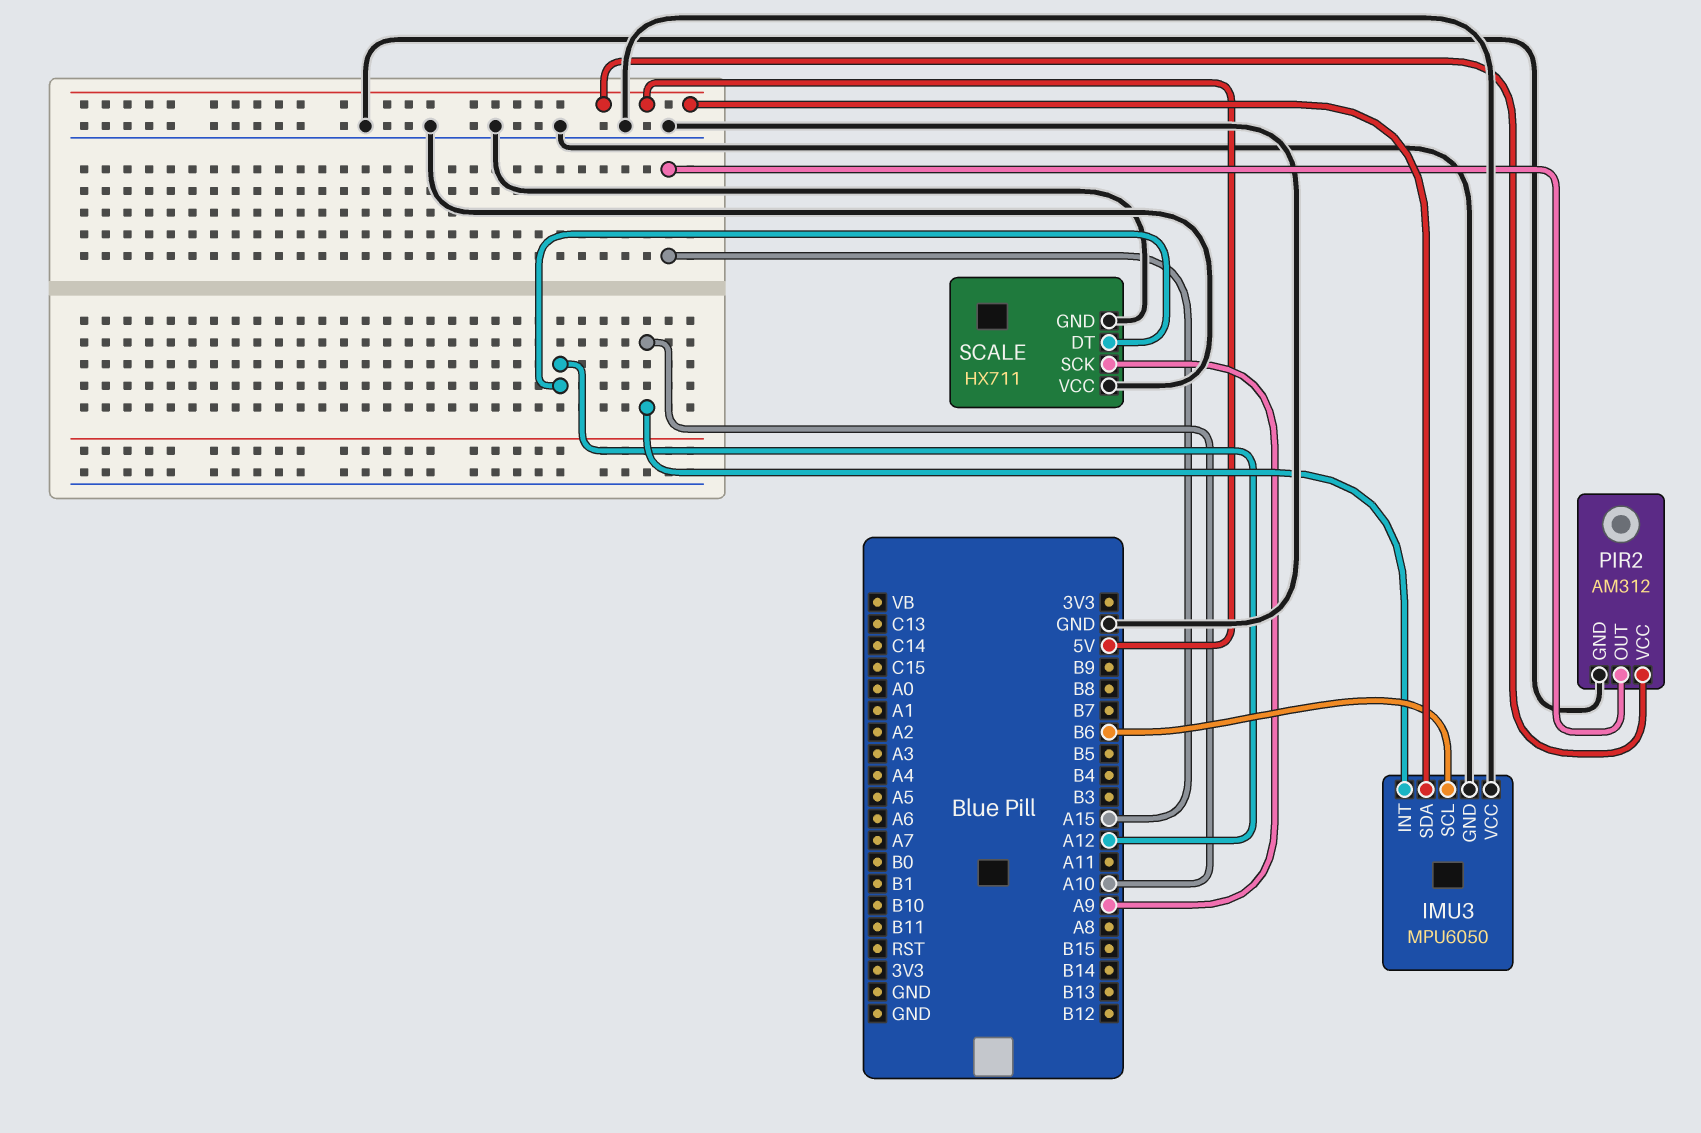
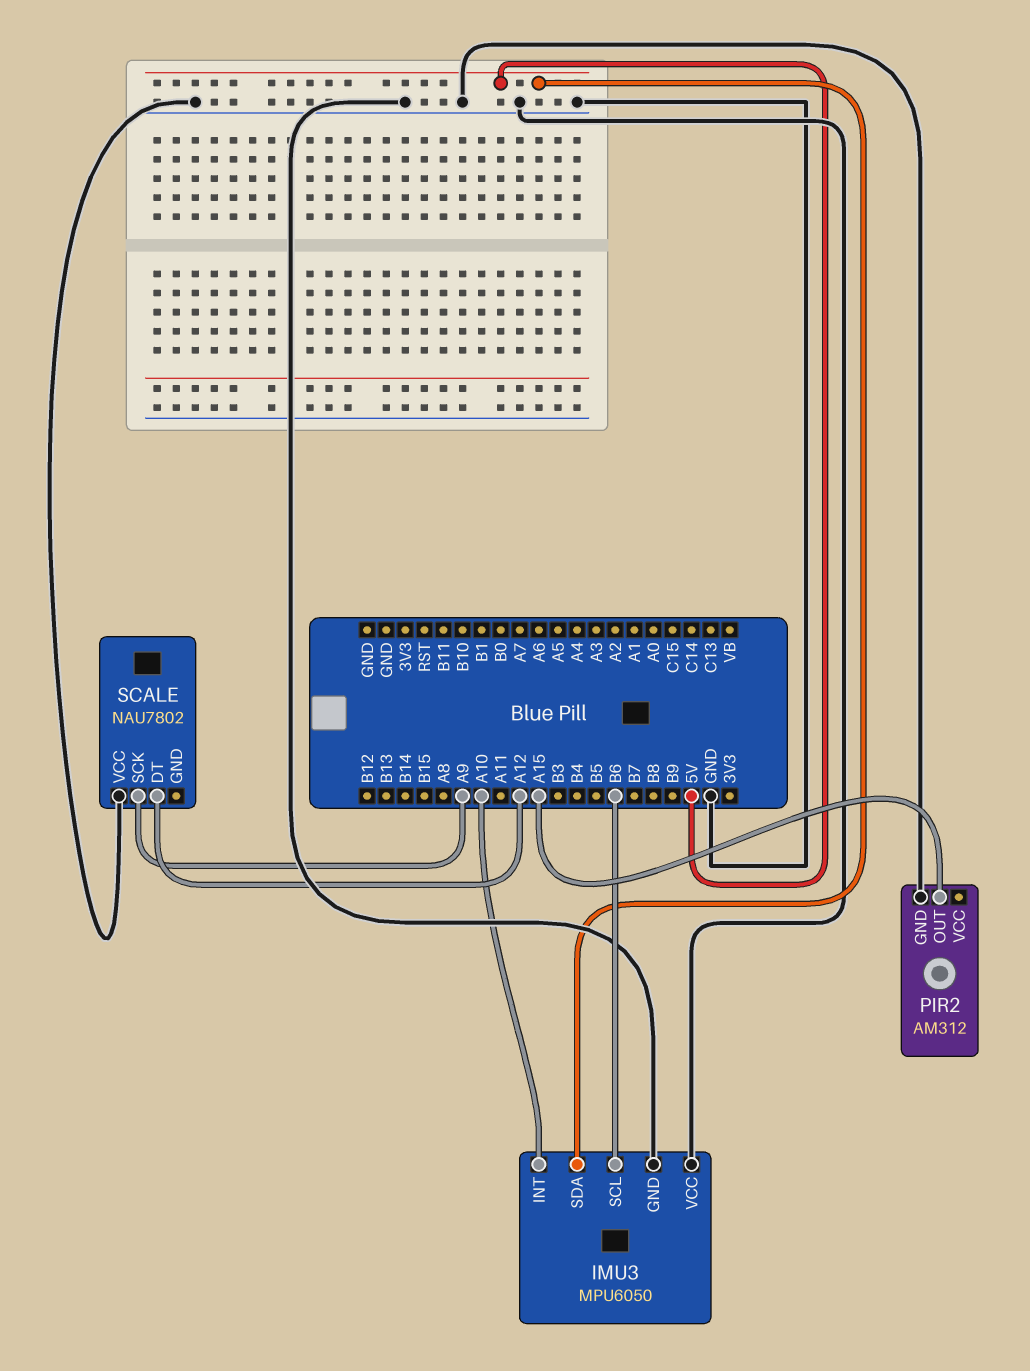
PIR2 pin VCC: 5V -> none
SCALE: HX711 -> NAU7802
SCALE pin GND: GND -> none

